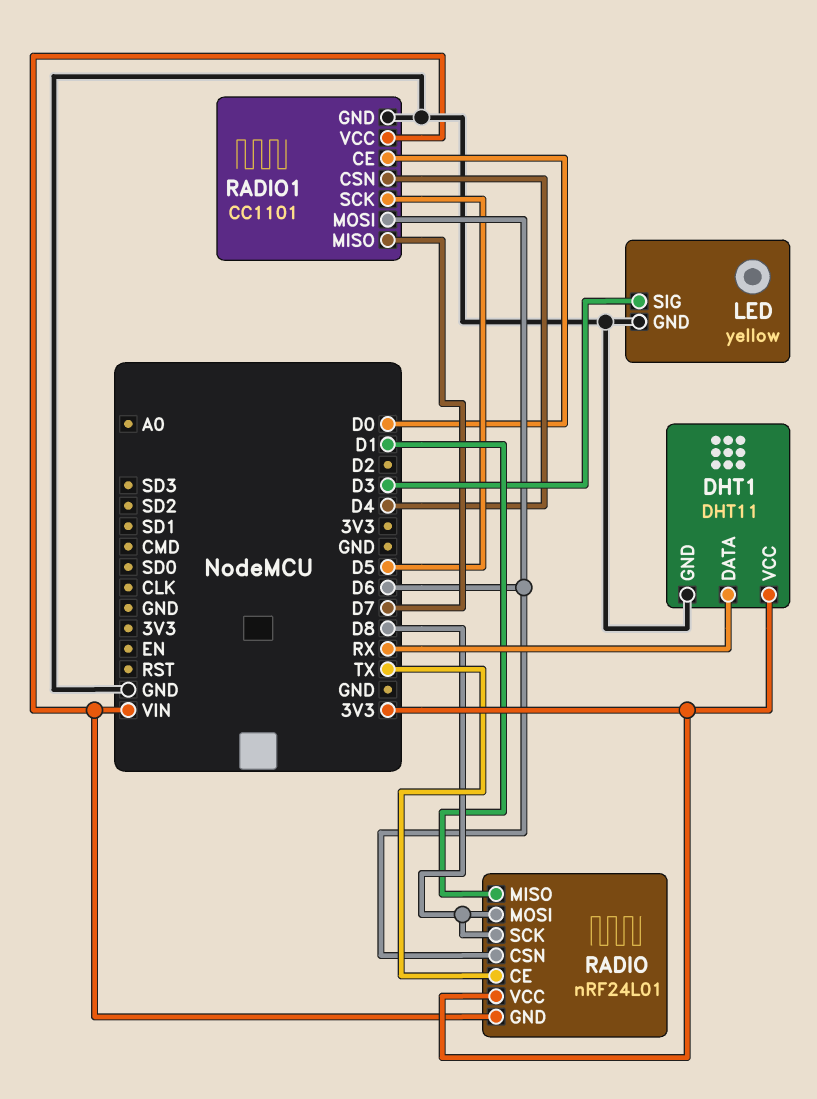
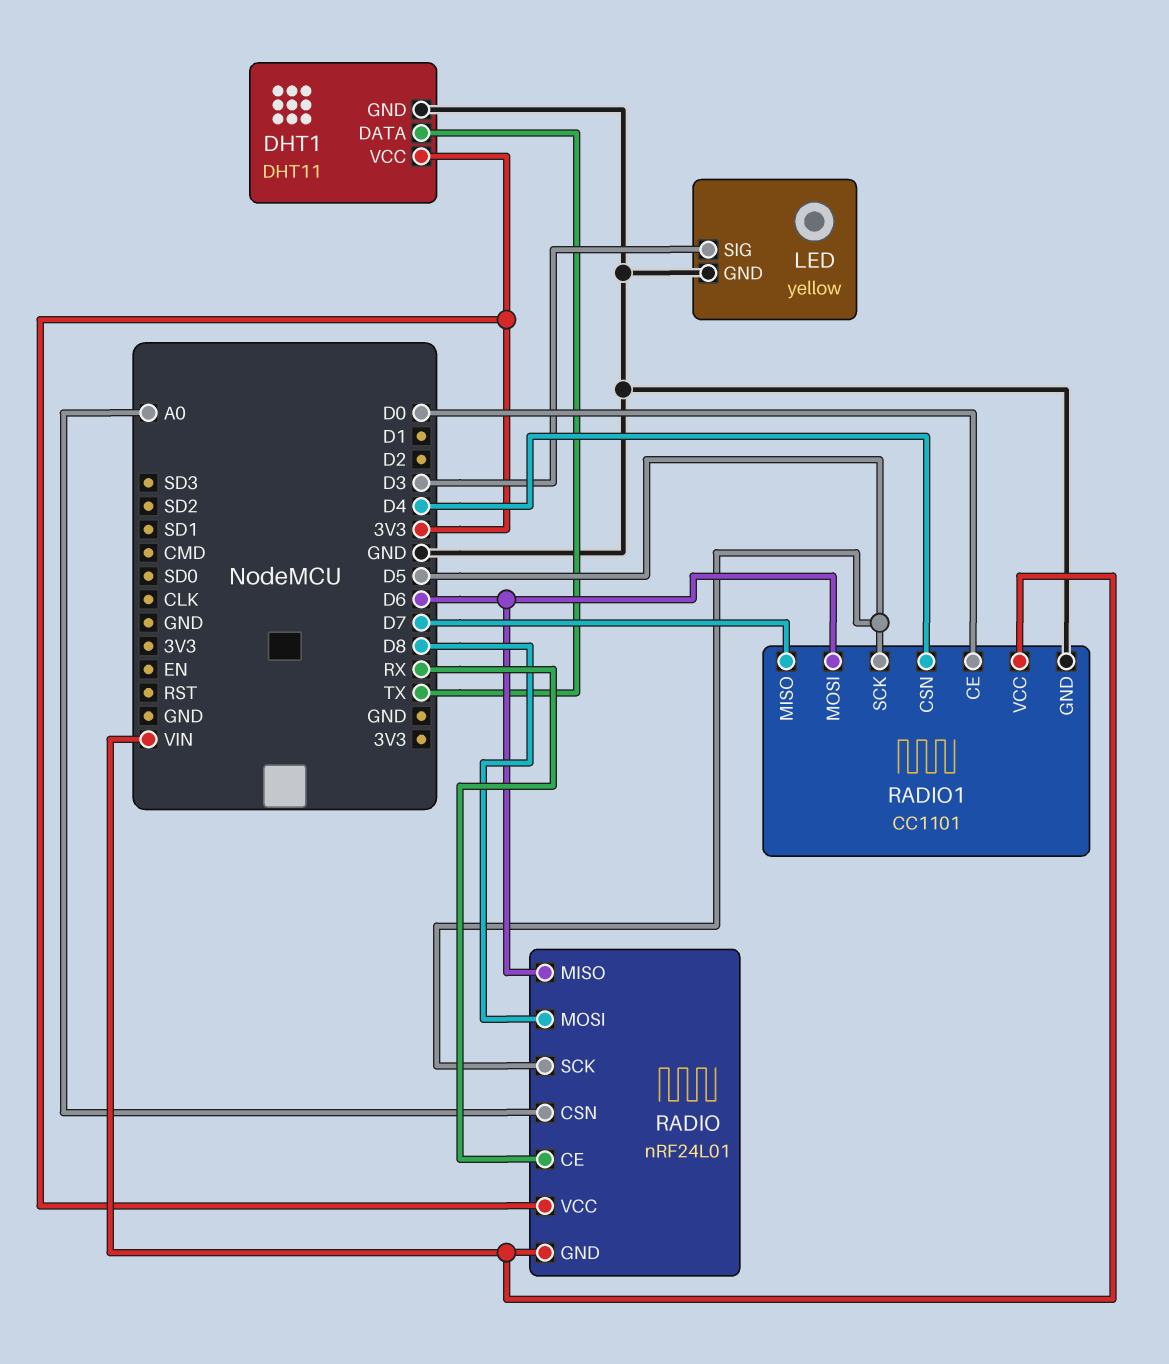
DHT1 pin DATA: RX -> TX
RADIO pin CE: TX -> RX
RADIO pin CSN: D6 -> A0
RADIO pin MISO: D1 -> D6
RADIO pin SCK: D8 -> D5

